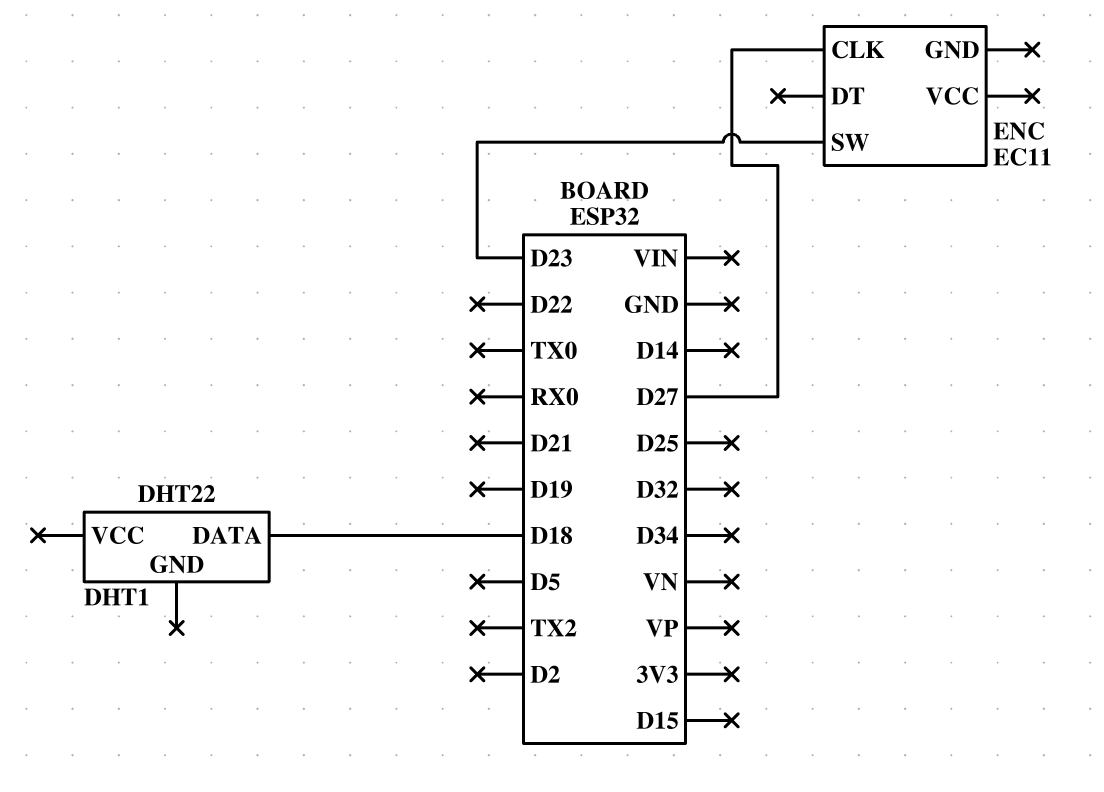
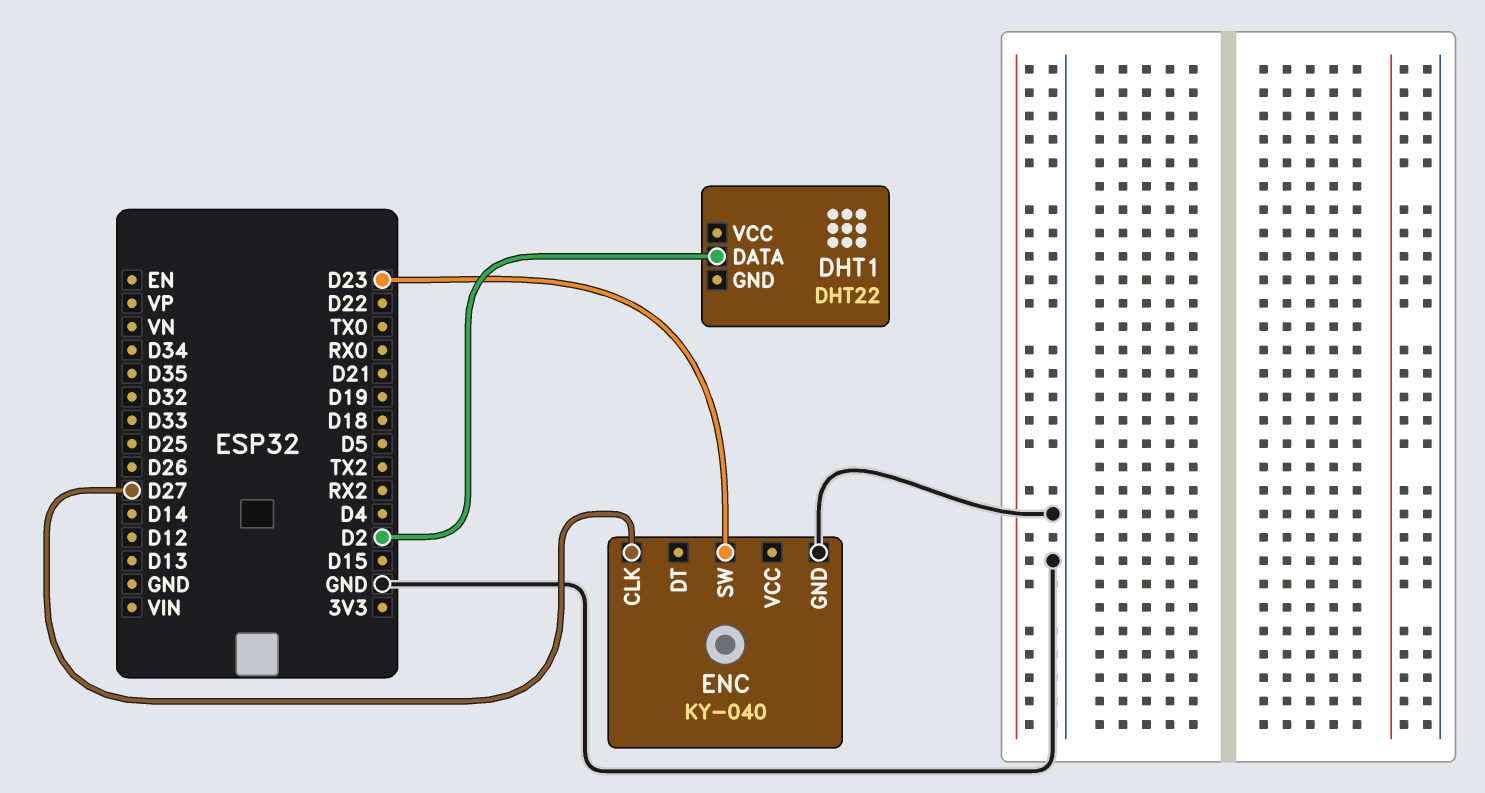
DHT1 pin DATA: D18 -> D2
ENC: EC11 -> KY-040
ENC pin GND: none -> GND

